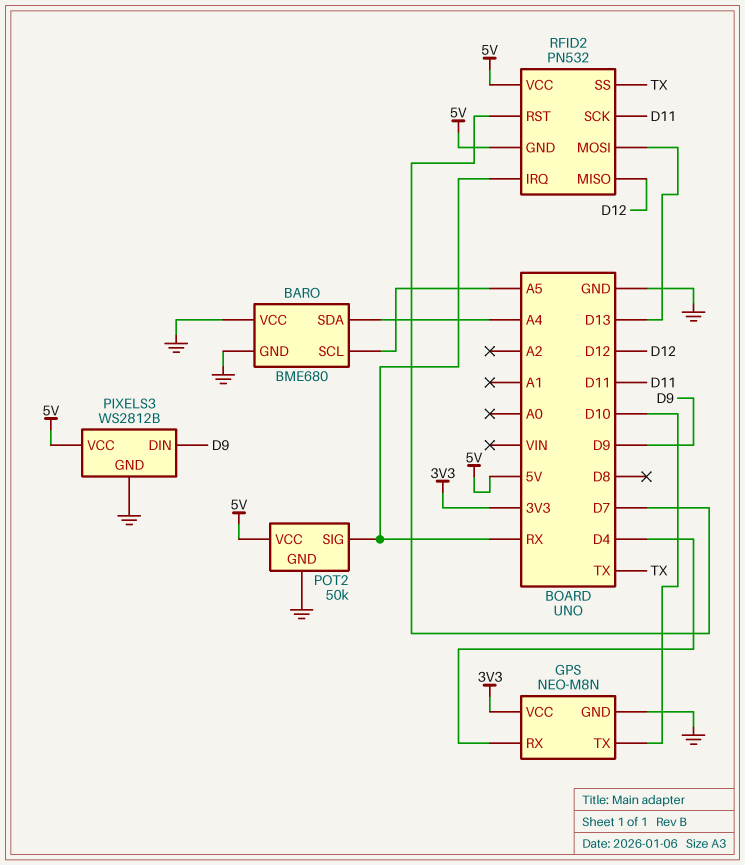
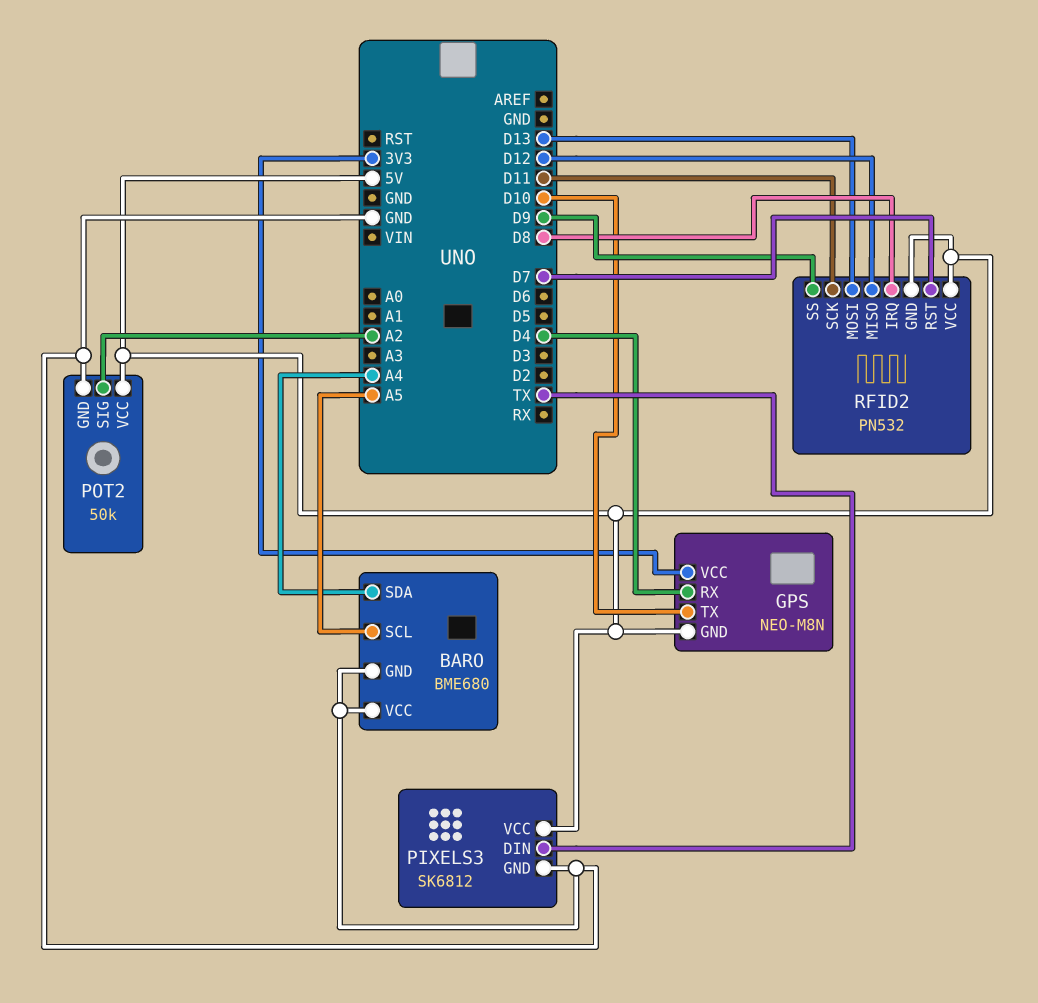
GPS pin GND: GND -> 5V
PIXELS3: WS2812B -> SK6812
PIXELS3 pin DIN: D9 -> TX
POT2 pin SIG: RX -> A2
RFID2 pin IRQ: RX -> D8
RFID2 pin SS: TX -> D9

